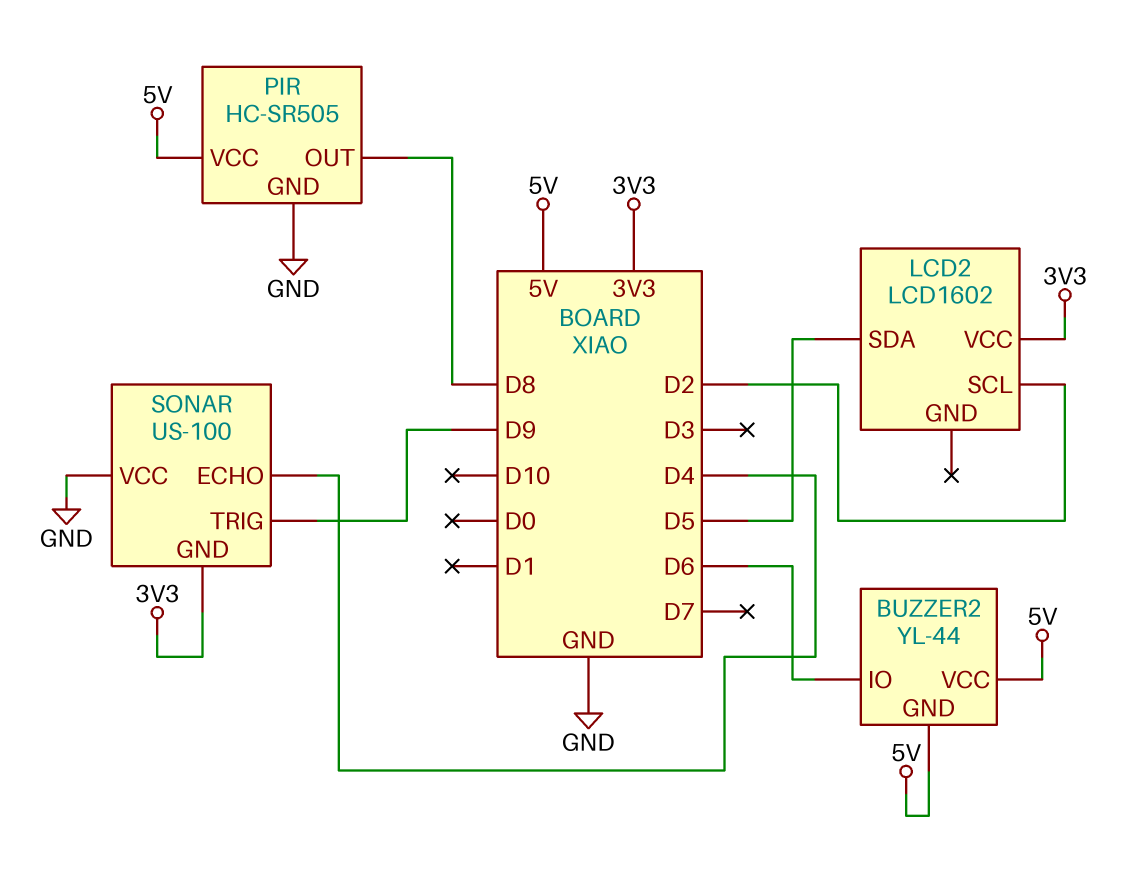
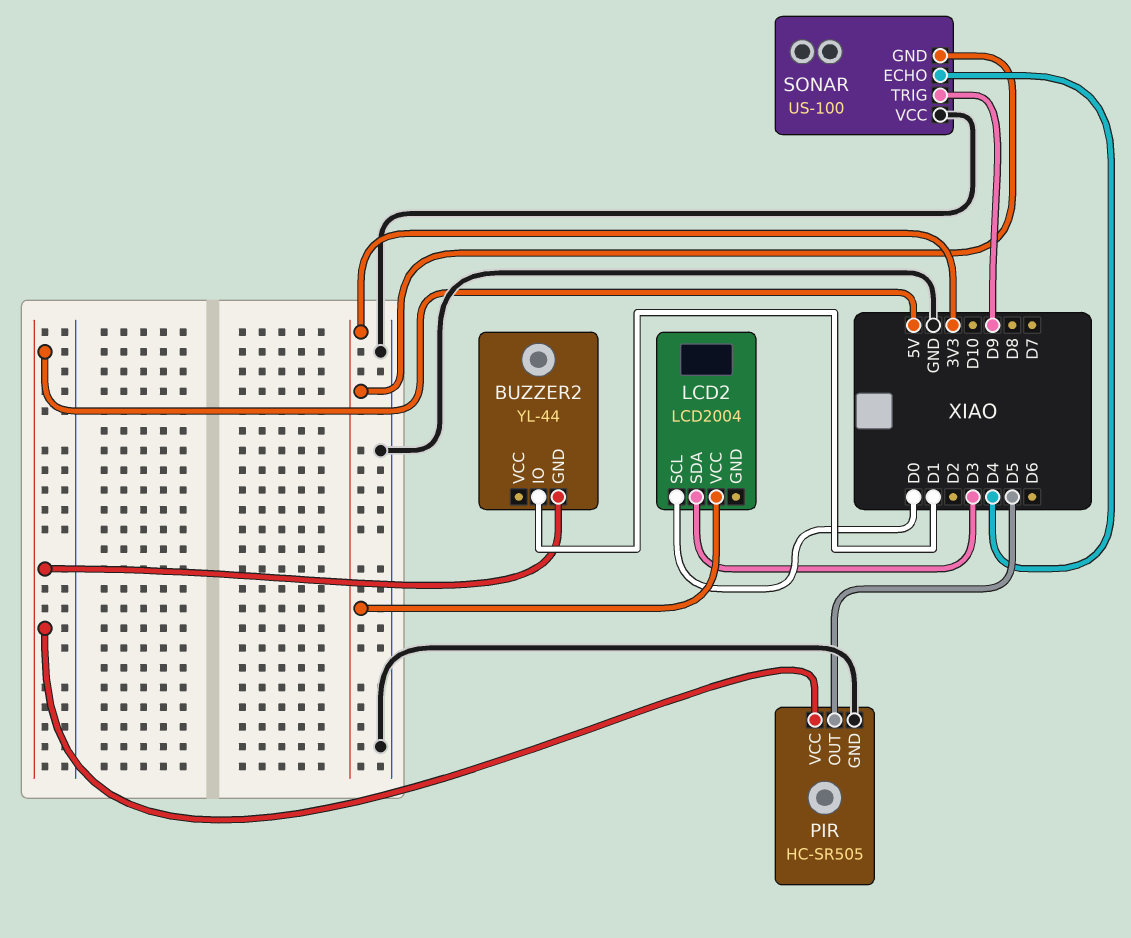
BUZZER2 pin IO: D6 -> D1
BUZZER2 pin VCC: 5V -> none
LCD2: LCD1602 -> LCD2004
LCD2 pin SCL: D2 -> D0
LCD2 pin SDA: D5 -> D3
PIR pin OUT: D8 -> D5

